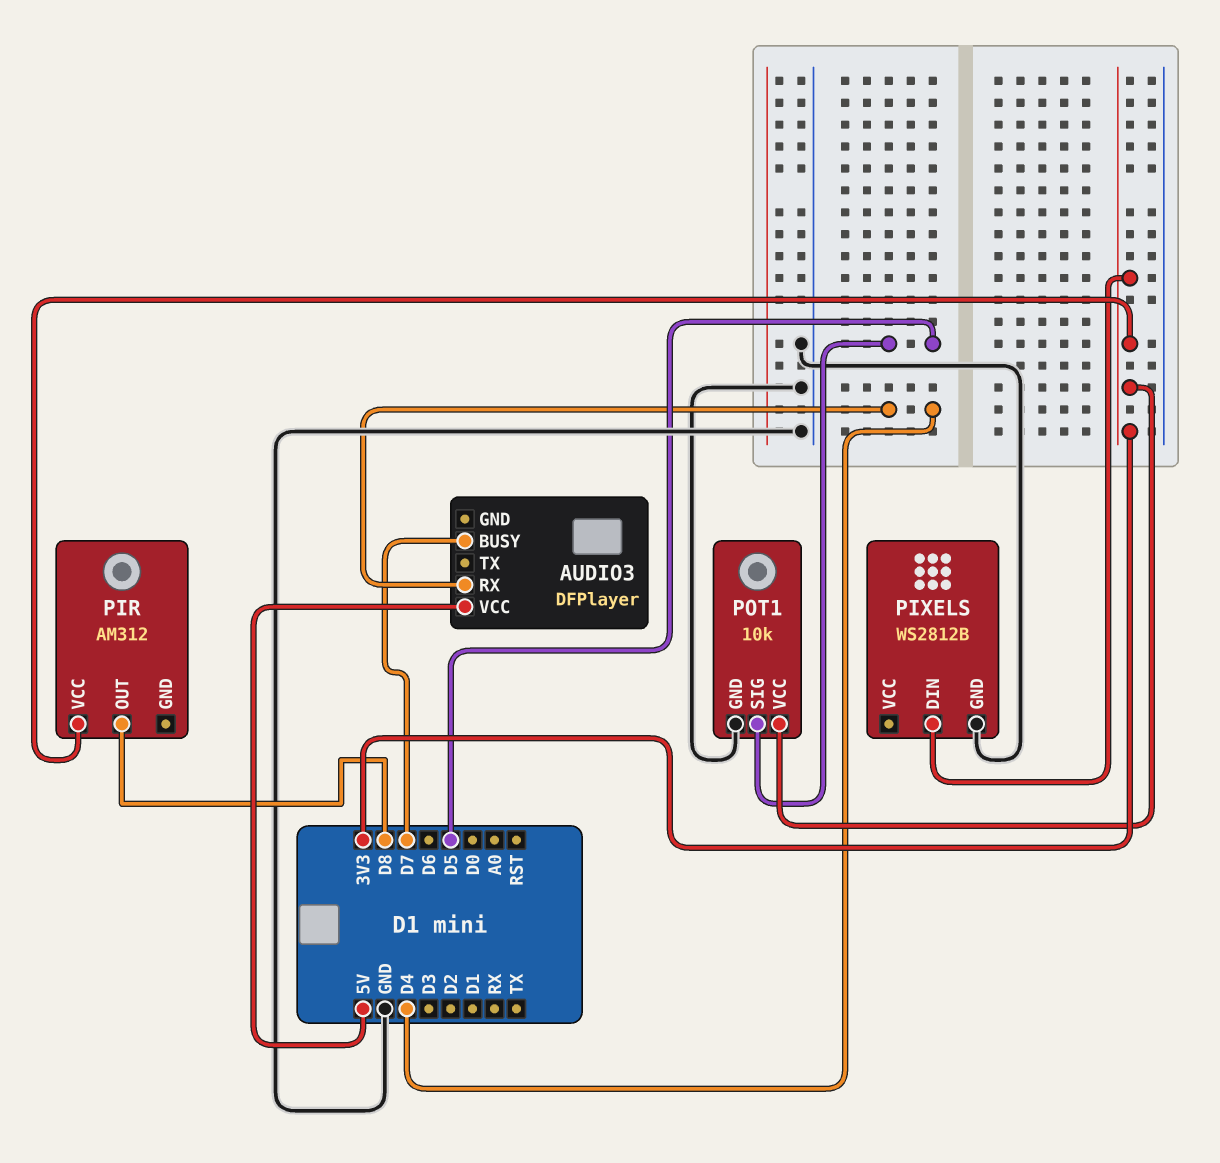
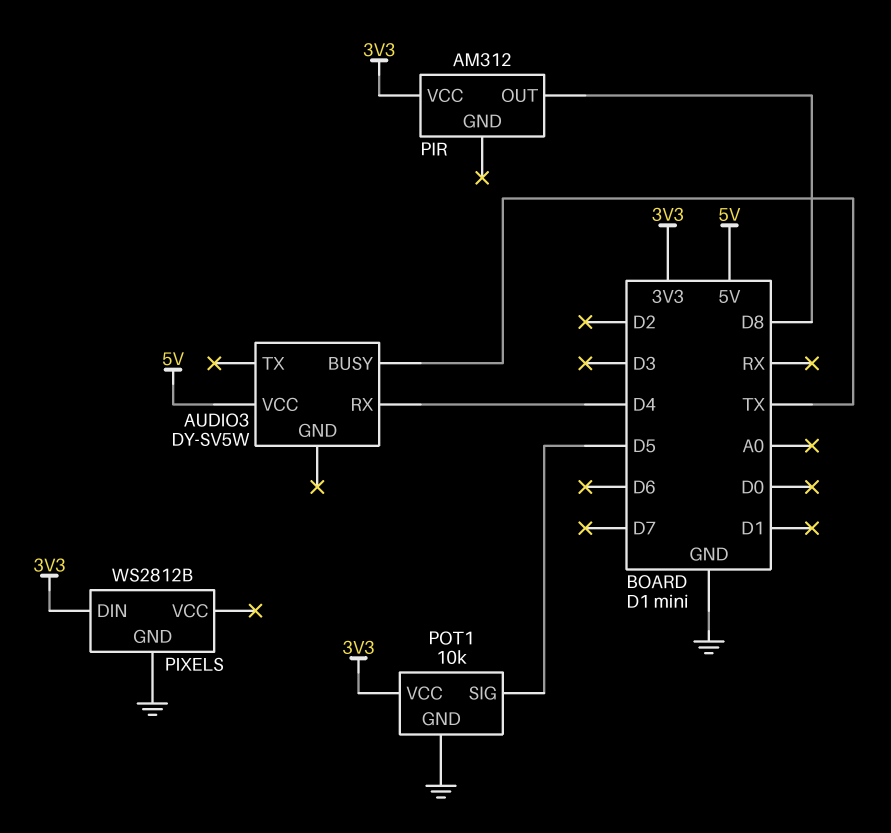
AUDIO3: DFPlayer -> DY-SV5W
AUDIO3 pin BUSY: D7 -> TX

